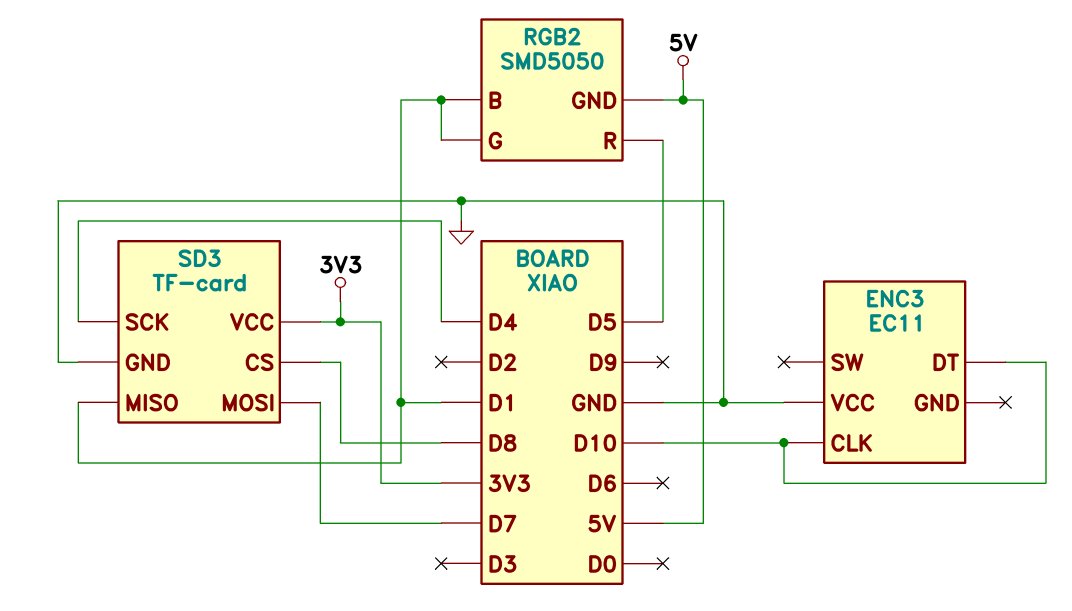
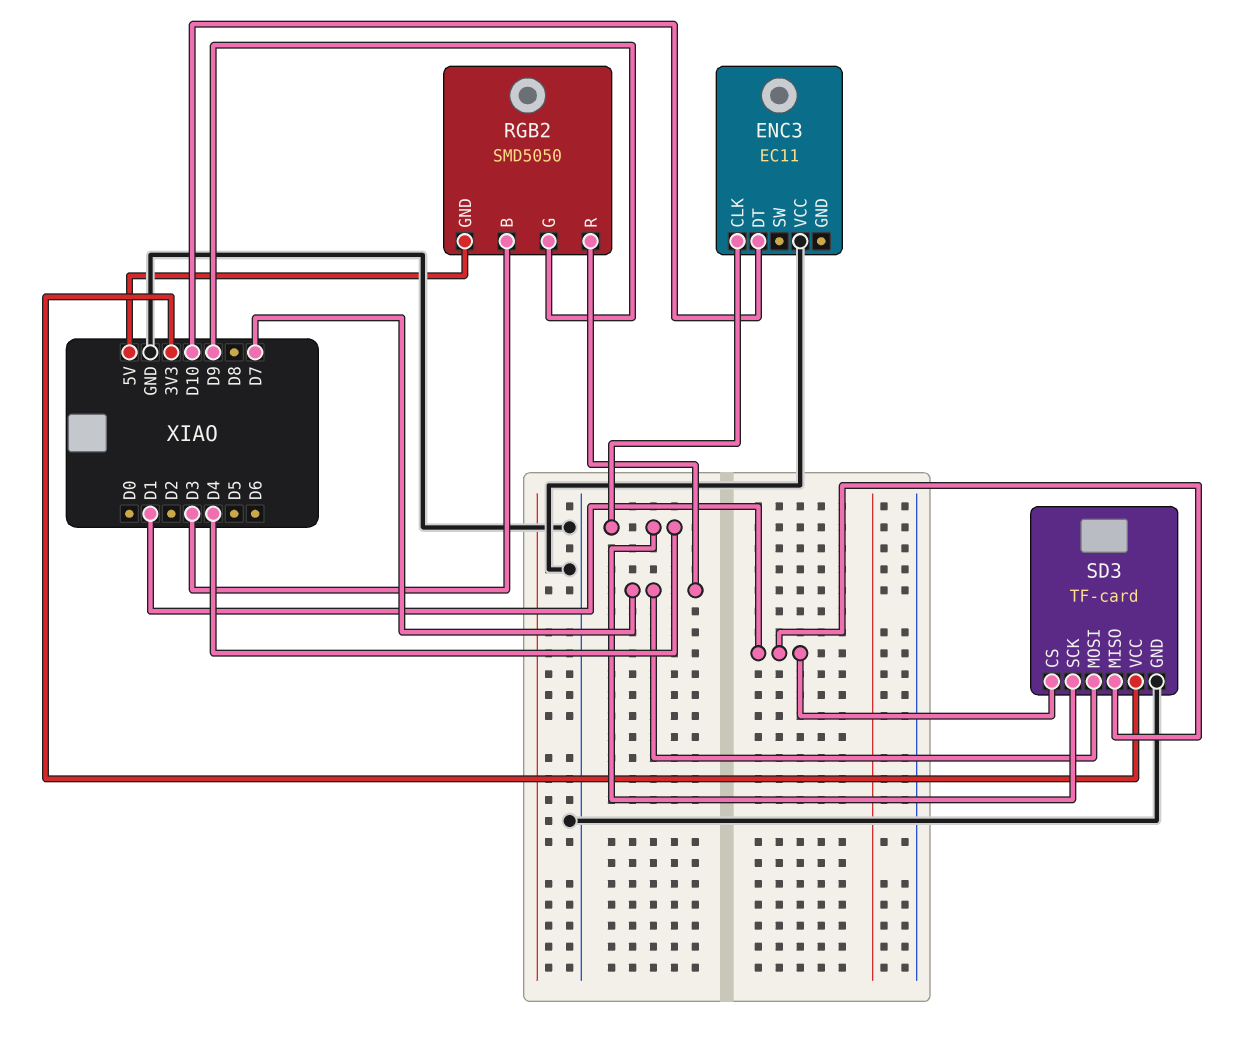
ENC3 pin CLK: D10 -> D4
RGB2 pin B: D1 -> D3
RGB2 pin G: D1 -> D9
RGB2 pin R: D5 -> D7
SD3 pin CS: D8 -> D1

